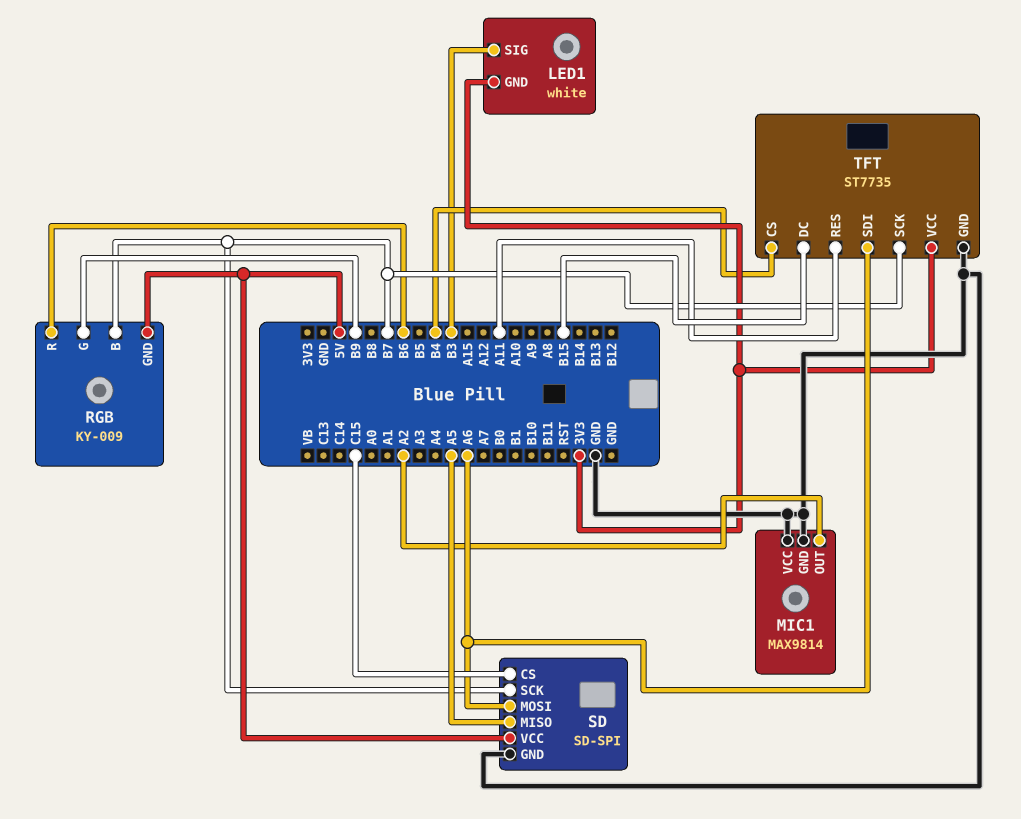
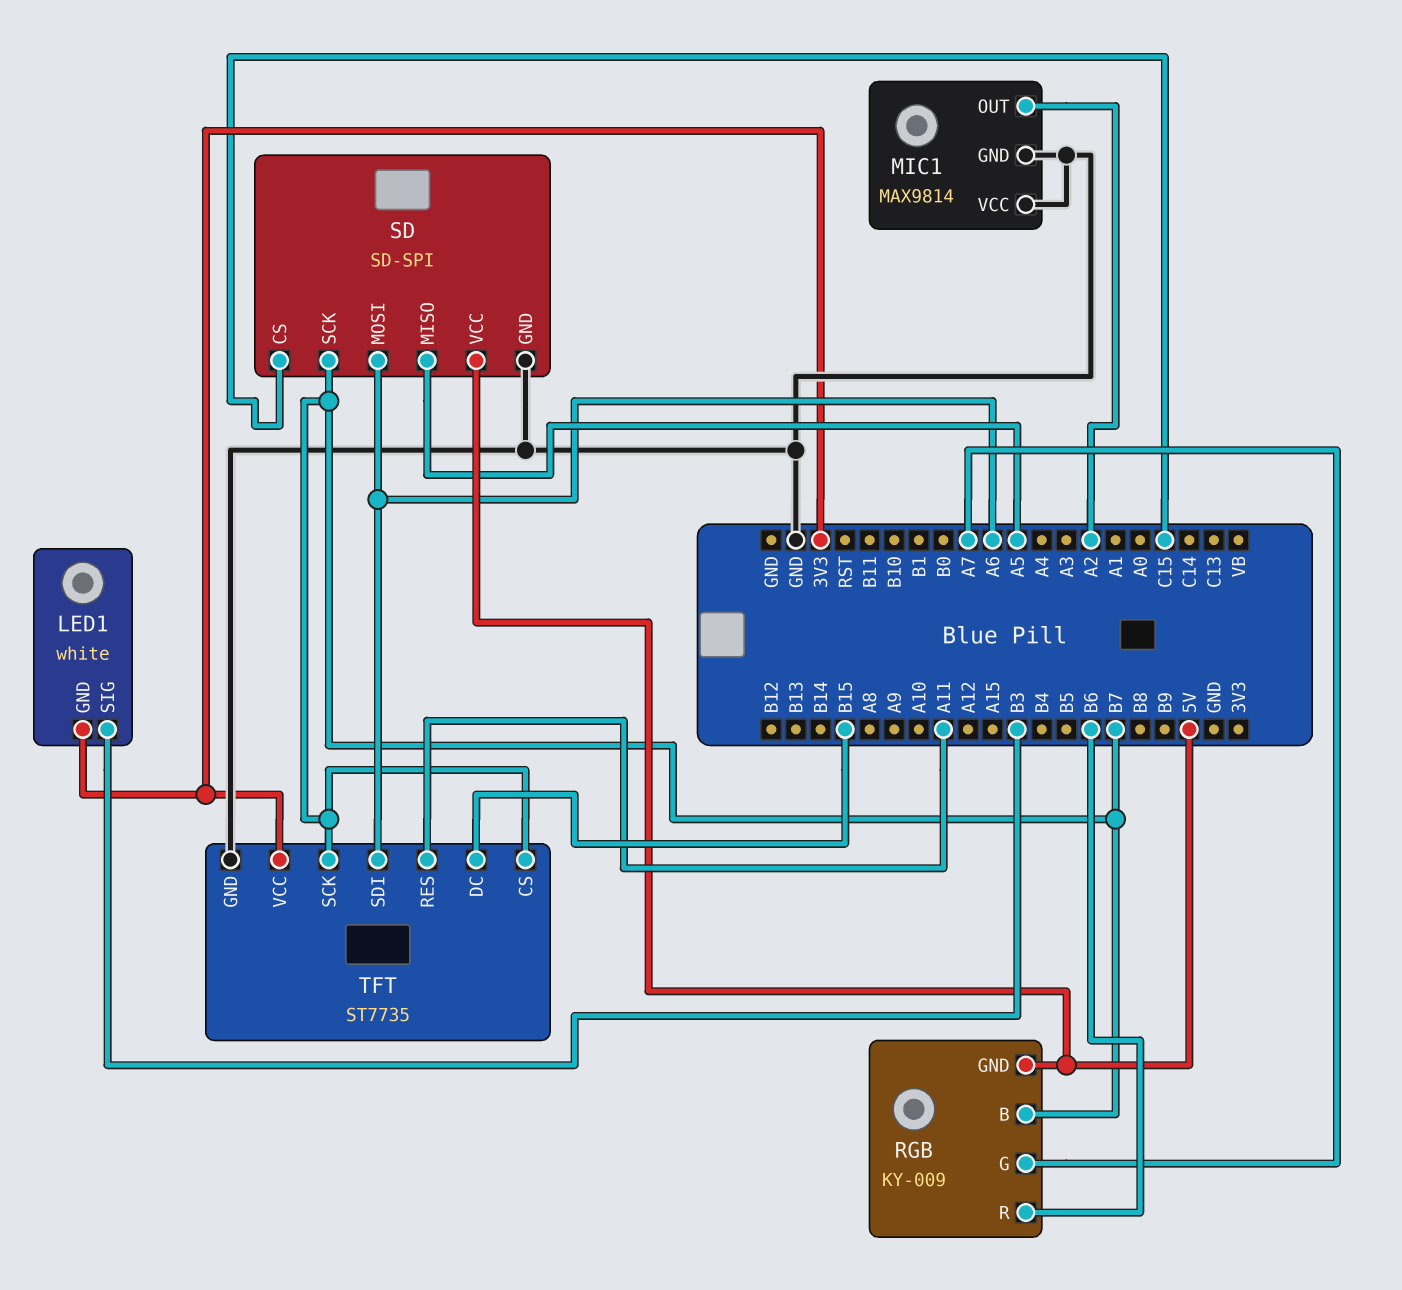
RGB pin G: B9 -> A7
TFT pin CS: B4 -> B7

